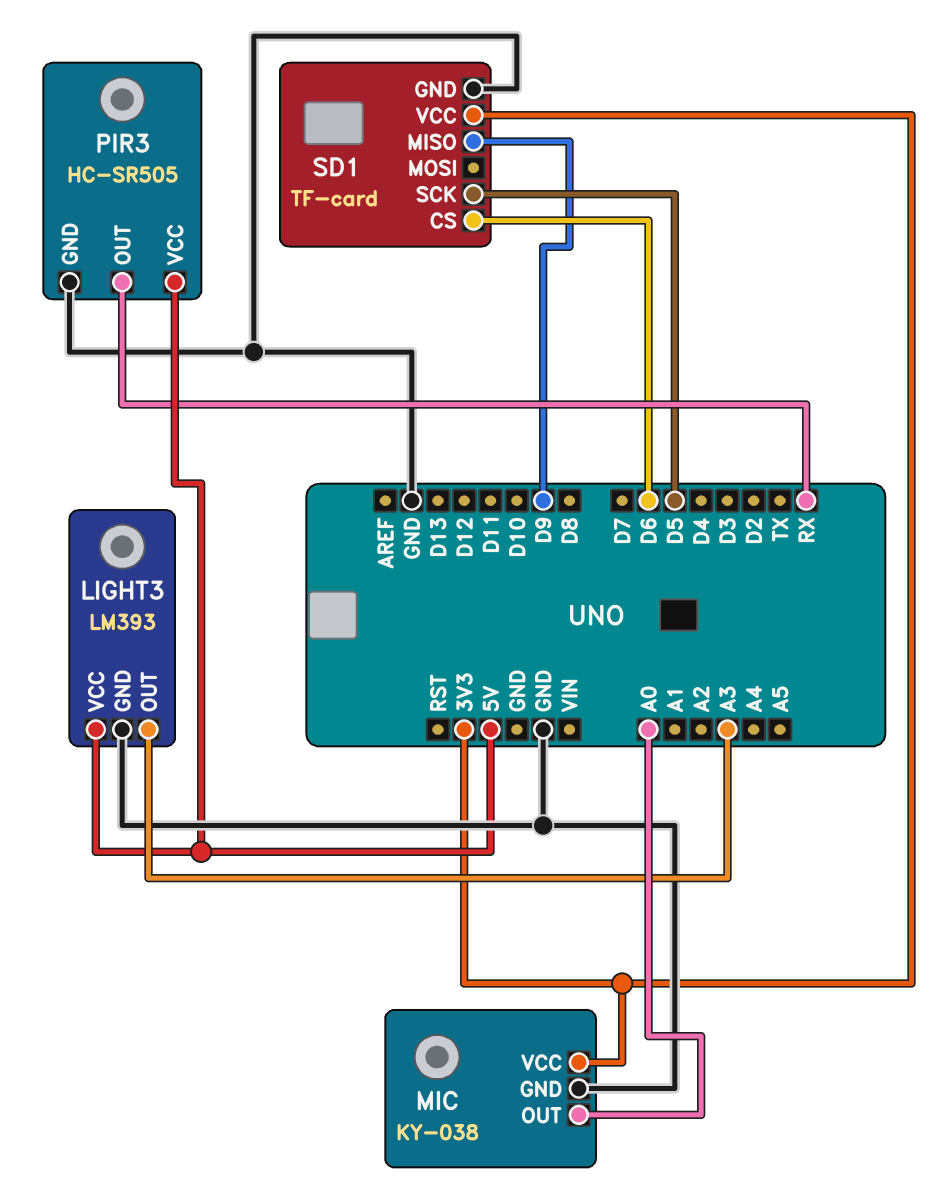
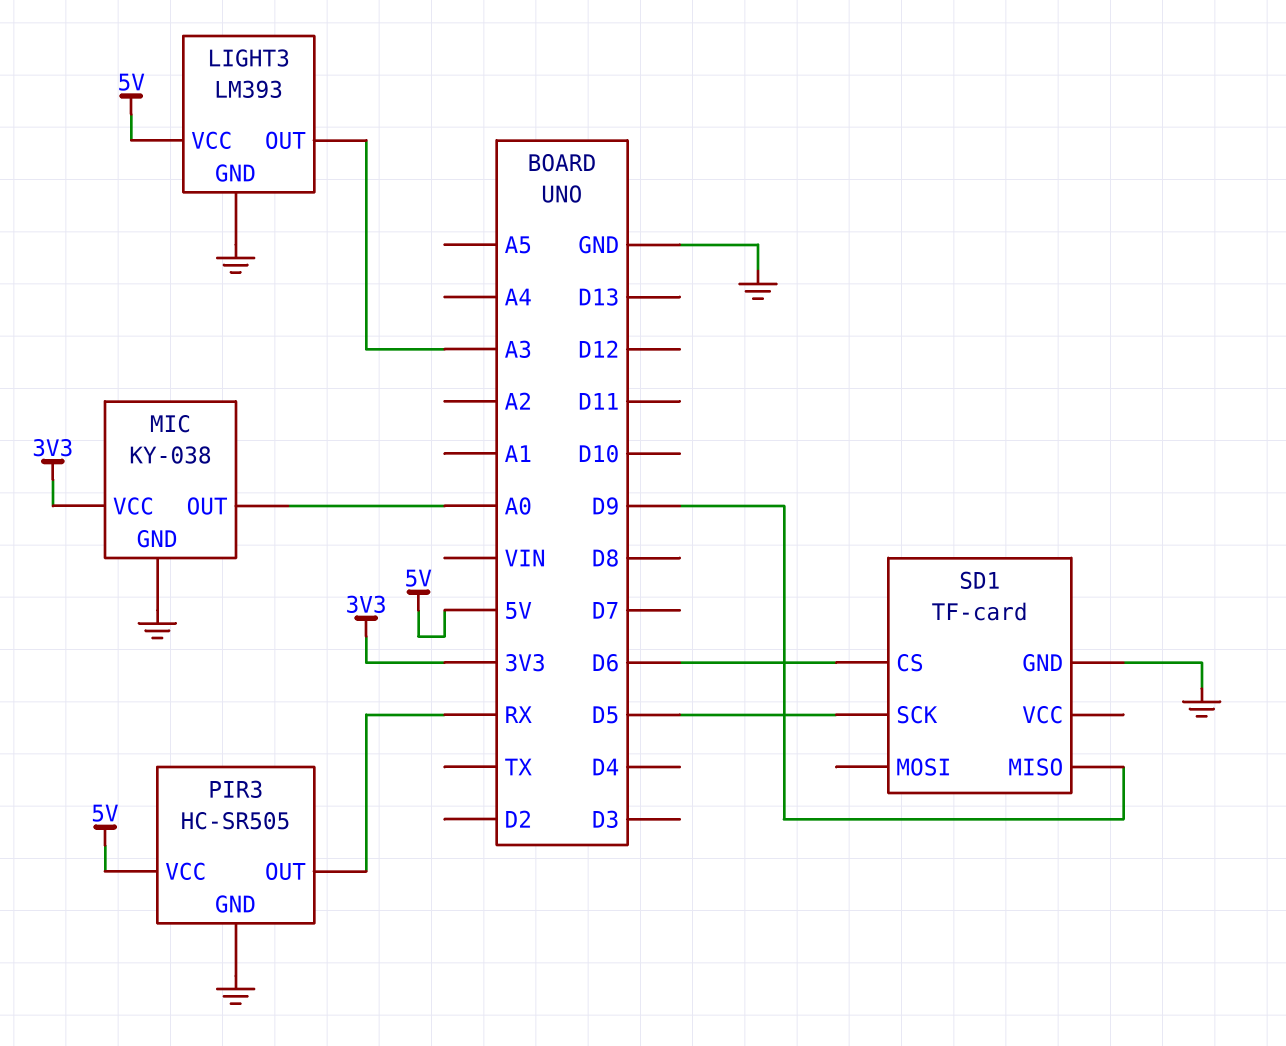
SD1 pin VCC: 3V3 -> none

